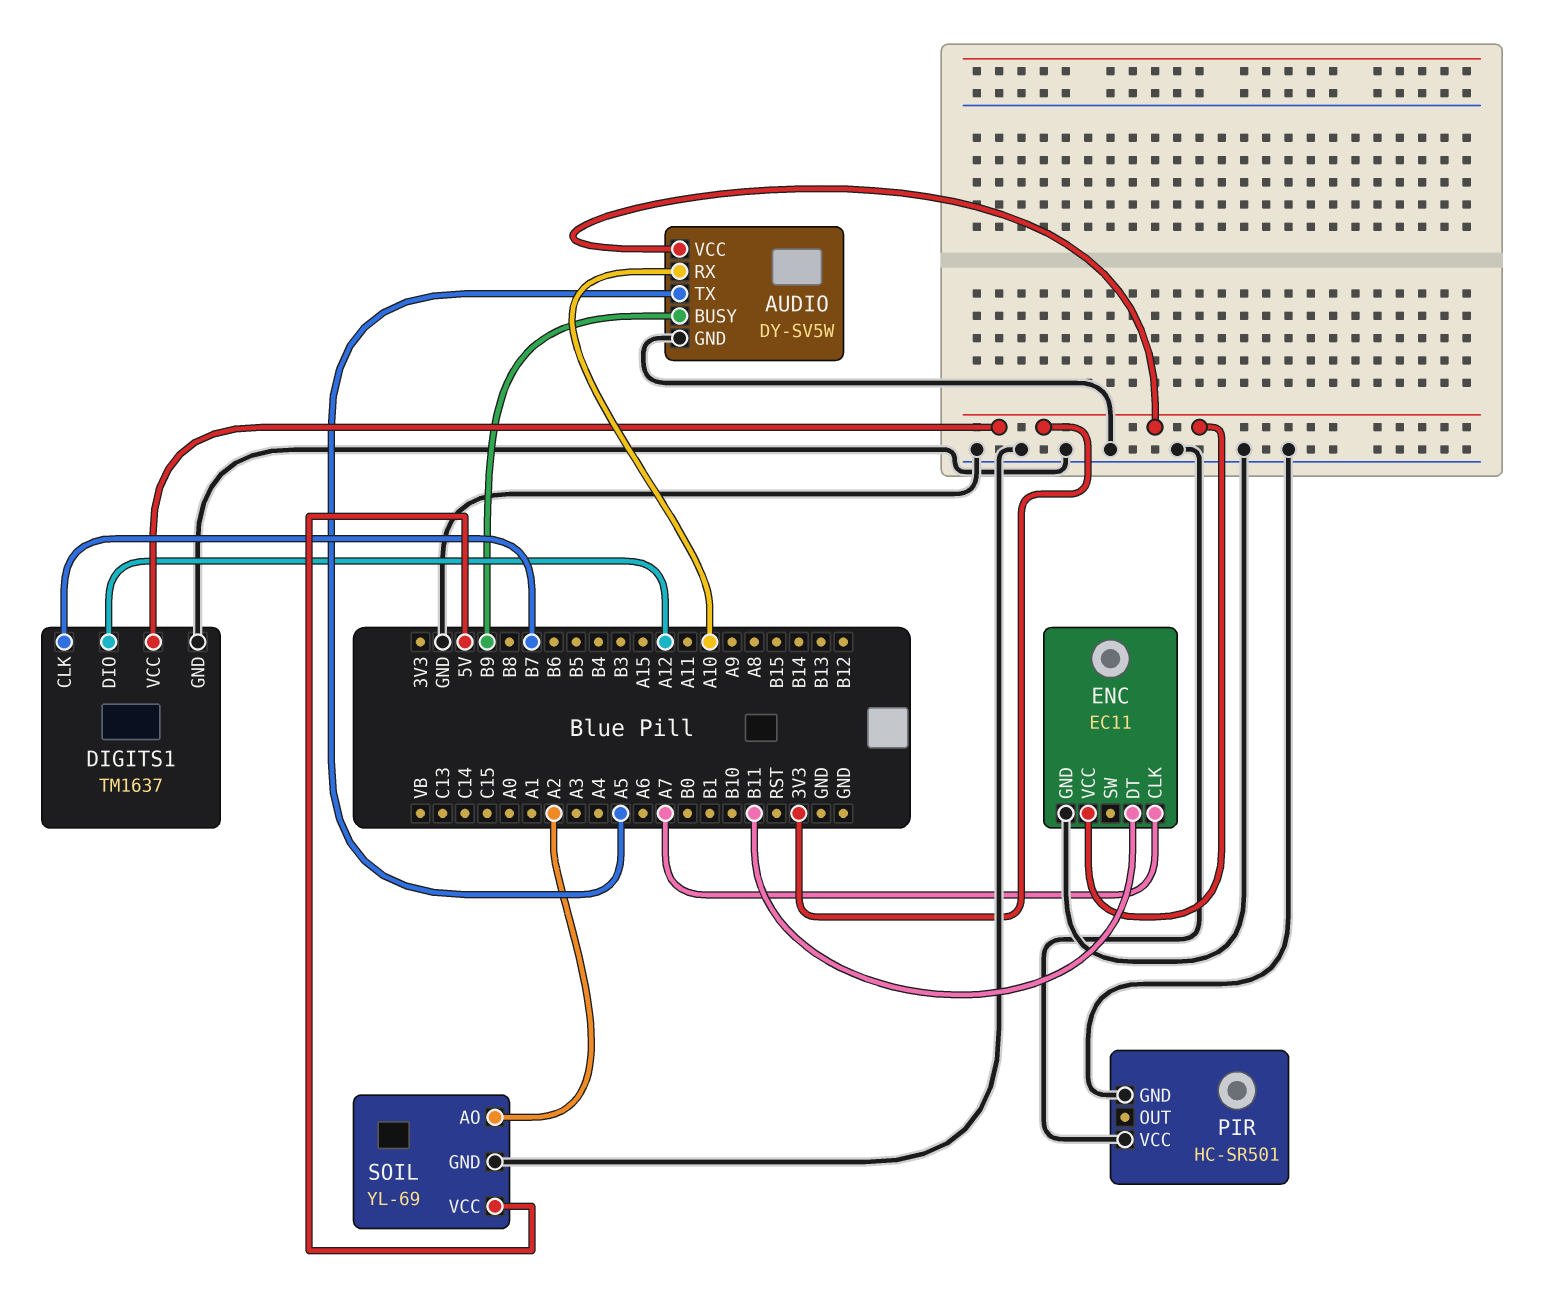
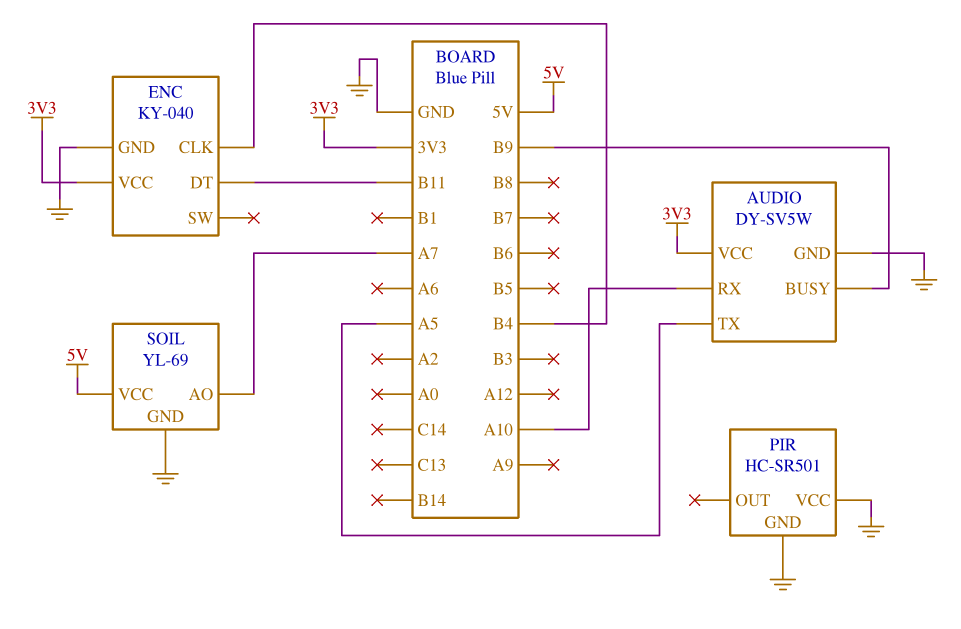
DIGITS1: TM1637 -> none
DIGITS1 pin CLK: B7 -> none
DIGITS1 pin DIO: A12 -> none
DIGITS1 pin GND: GND -> none
DIGITS1 pin VCC: 3V3 -> none
ENC: EC11 -> KY-040
ENC pin CLK: A7 -> B4
SOIL pin AO: A2 -> A7

